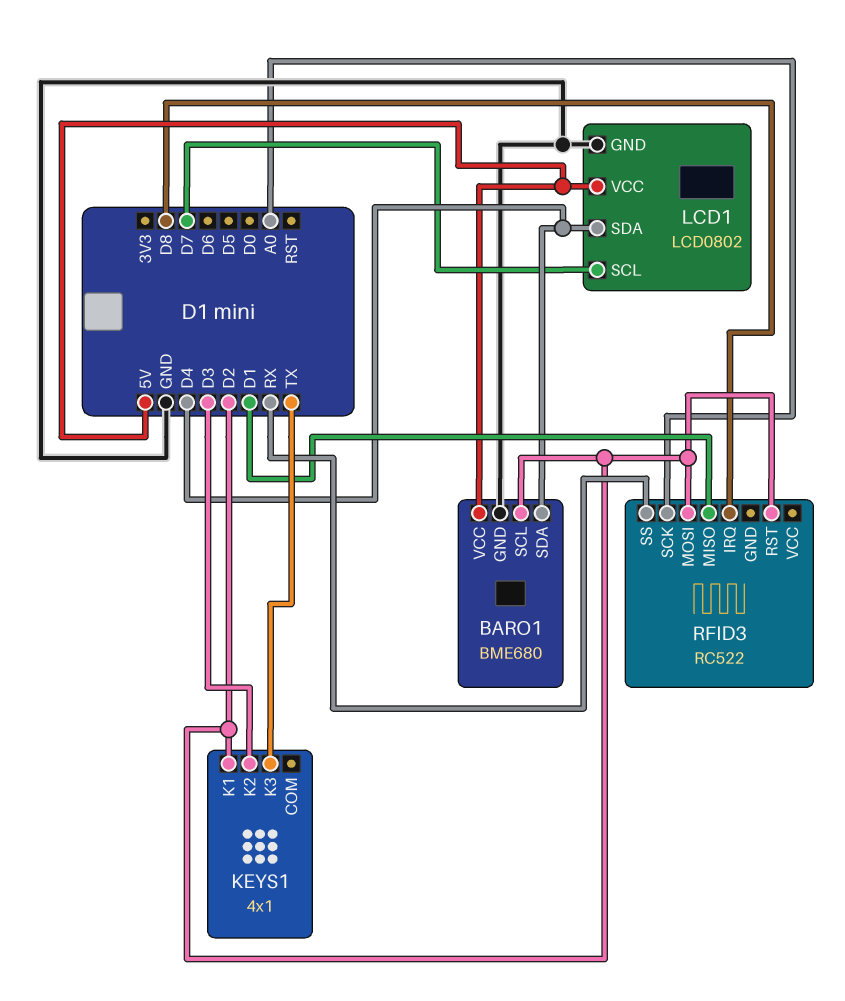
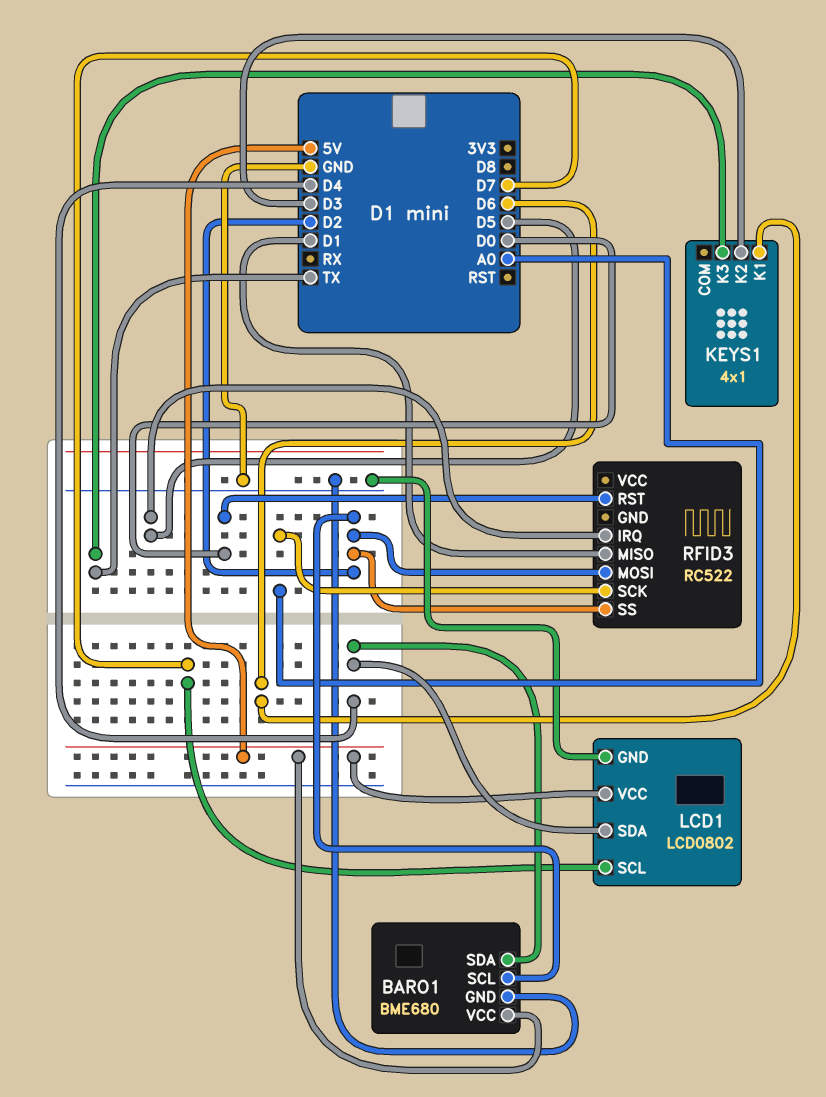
KEYS1 pin K1: D2 -> D6
RFID3 pin IRQ: D8 -> D5
RFID3 pin RST: D2 -> D0
RFID3 pin SS: RX -> D2

